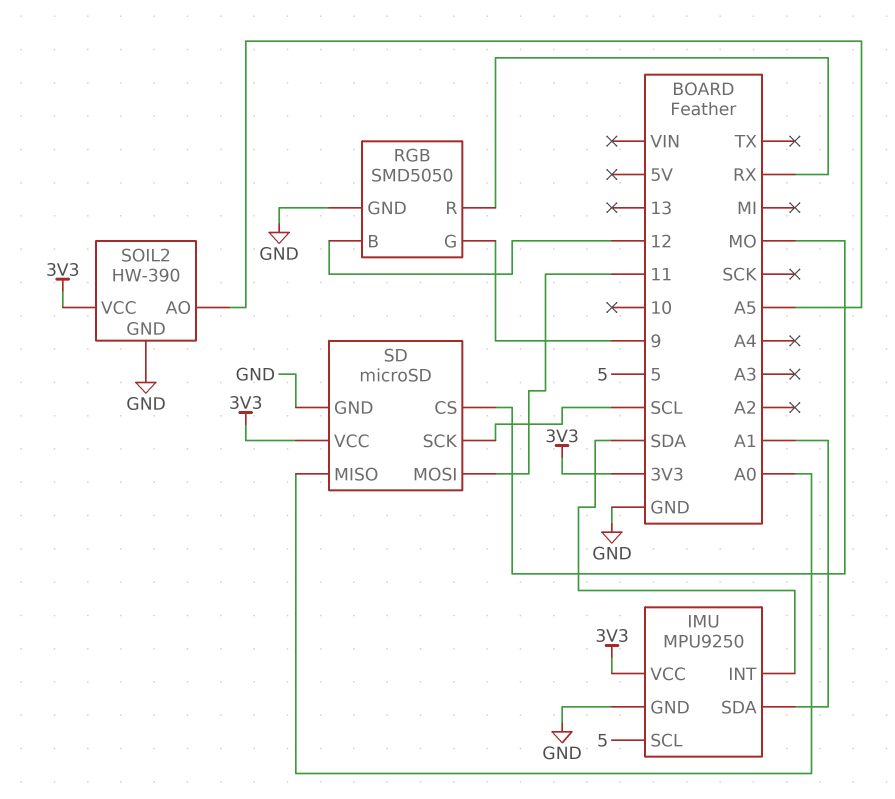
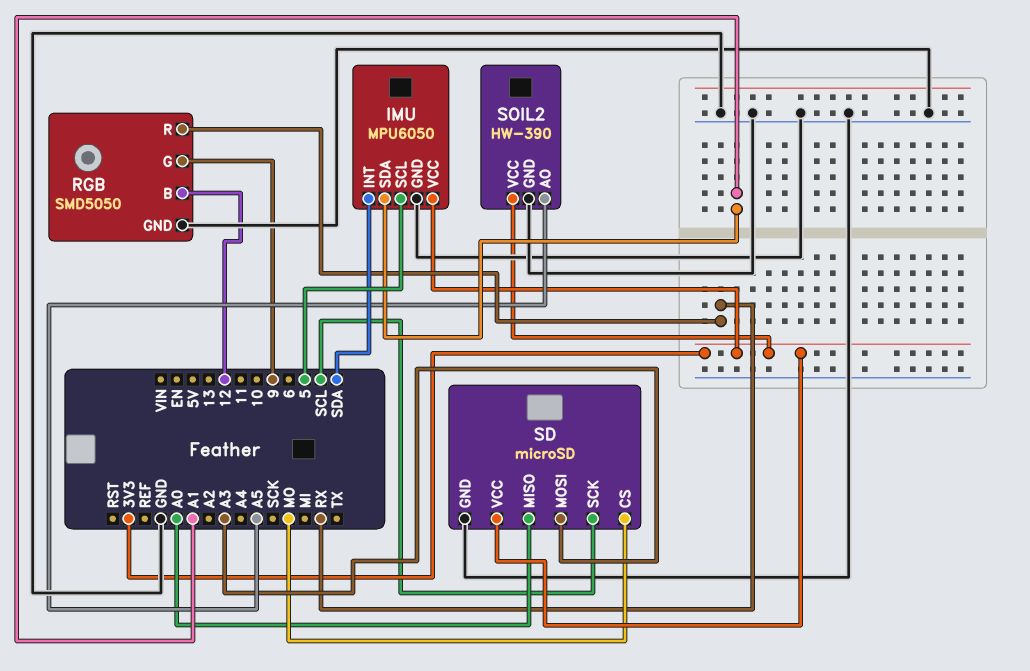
IMU: MPU9250 -> MPU6050
SD pin MOSI: 11 -> A3

